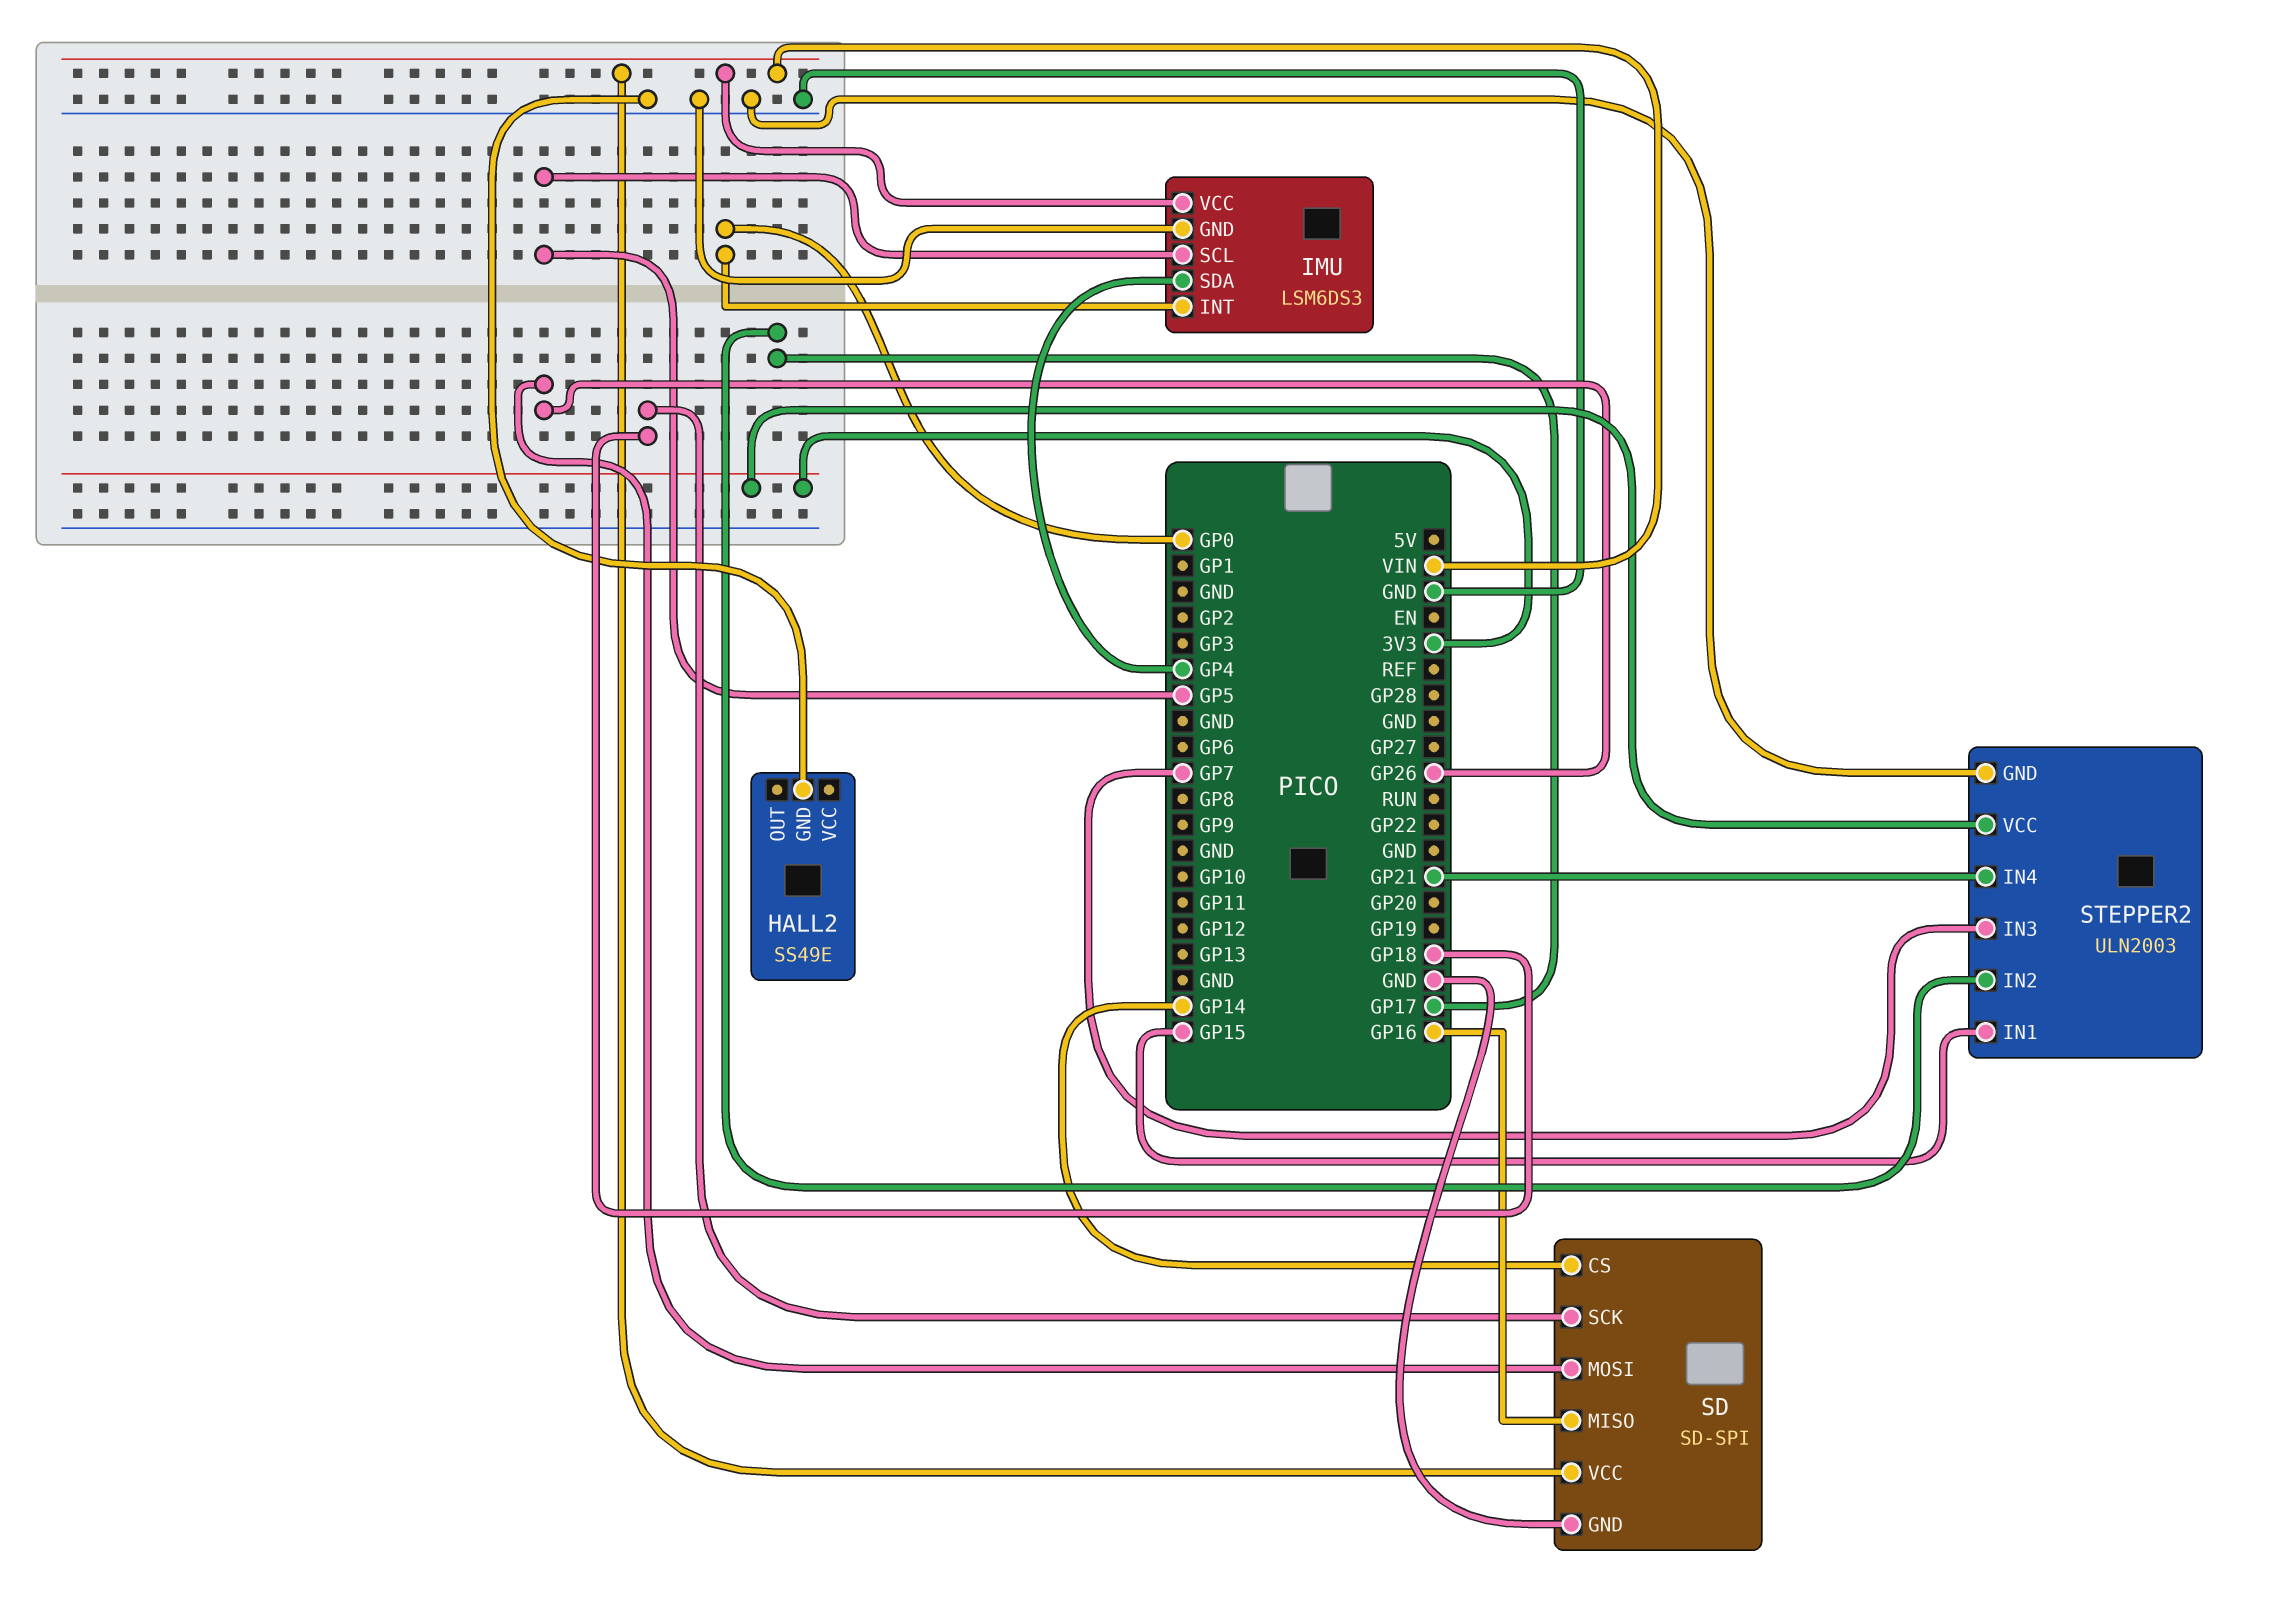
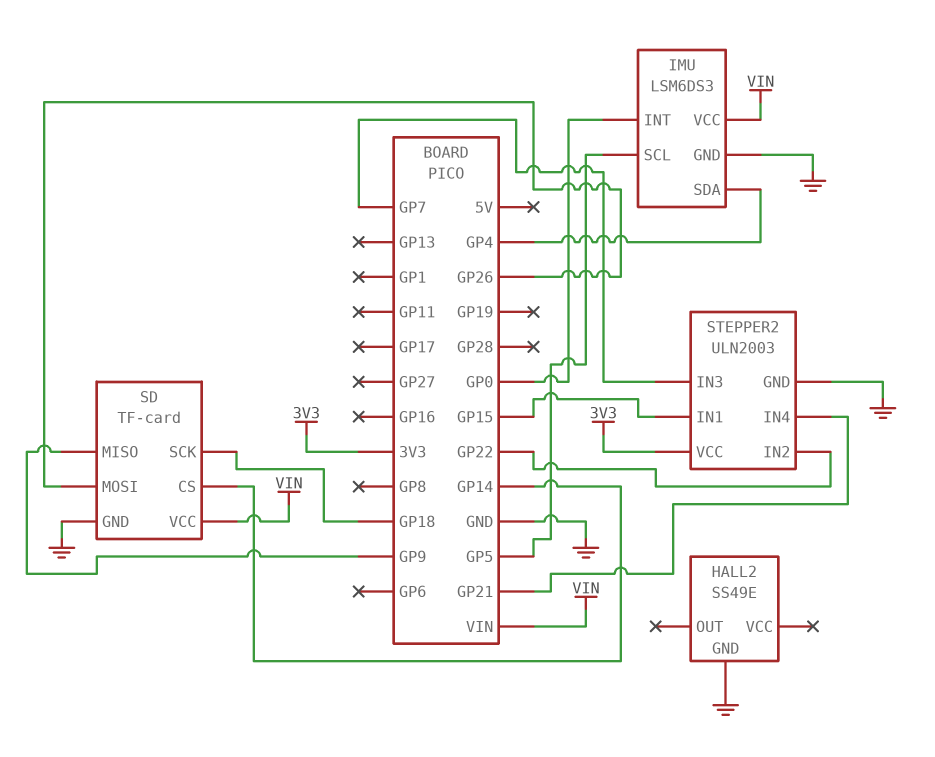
SD: SD-SPI -> TF-card
SD pin MISO: GP16 -> GP9
STEPPER2 pin IN2: GP17 -> GP22

